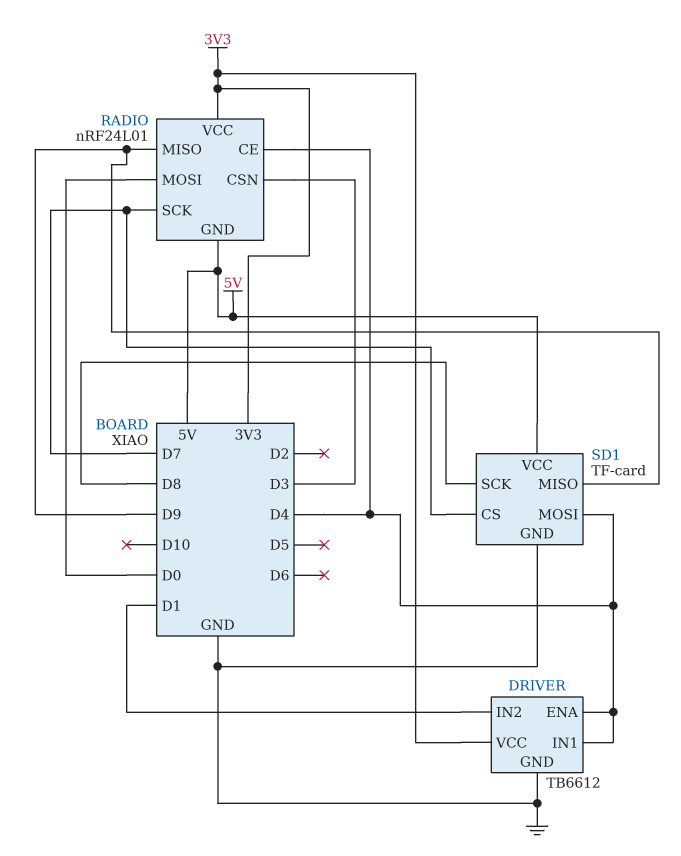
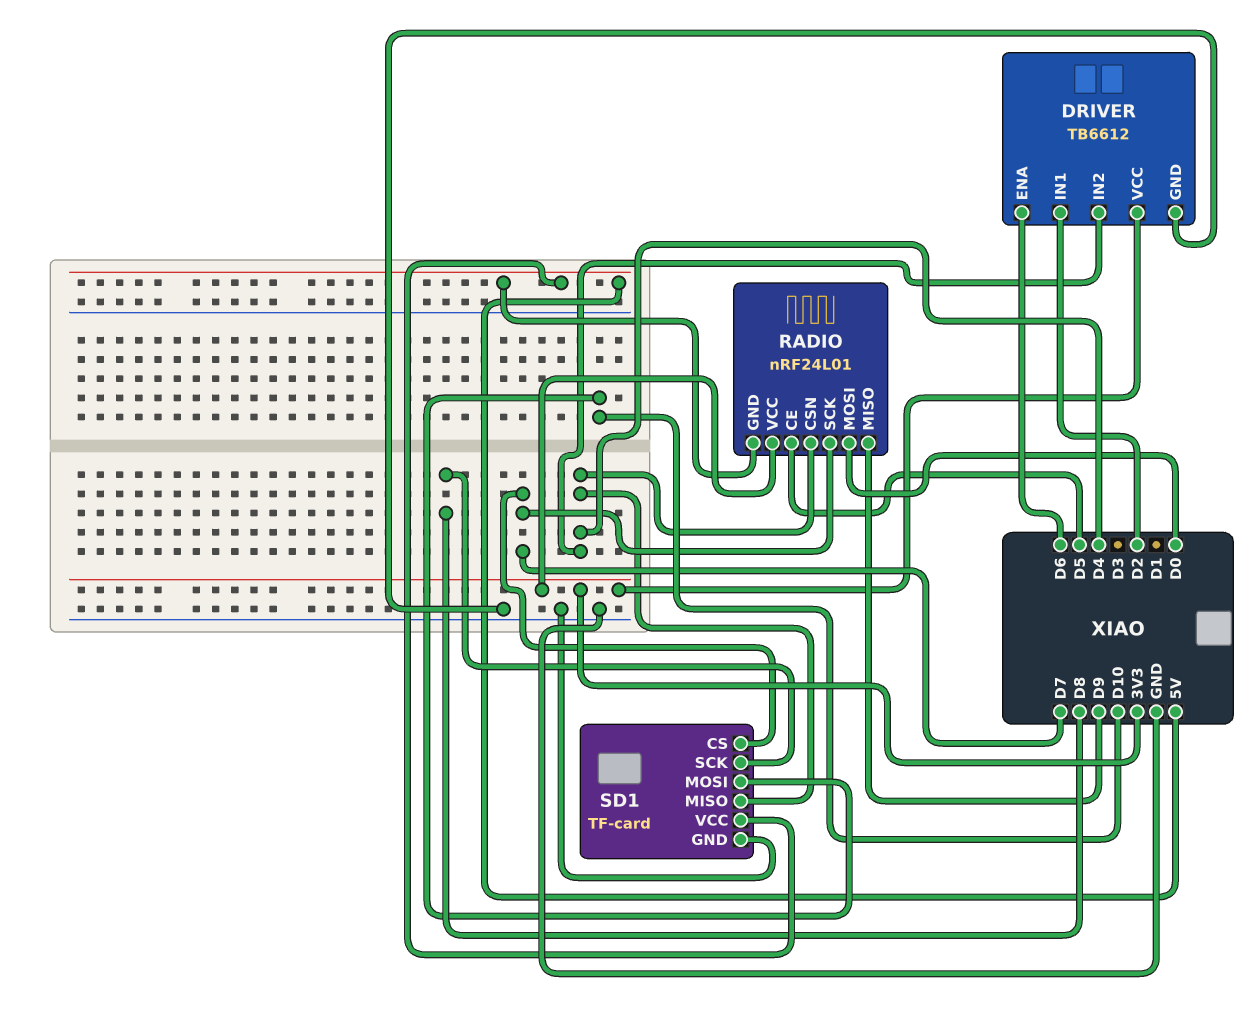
DRIVER pin ENA: D4 -> D6
DRIVER pin IN1: D4 -> D2
DRIVER pin IN2: D1 -> D4
RADIO pin CE: D4 -> D5
RADIO pin CSN: D3 -> D4
SD1 pin MISO: D9 -> D4
SD1 pin MOSI: D4 -> D10

